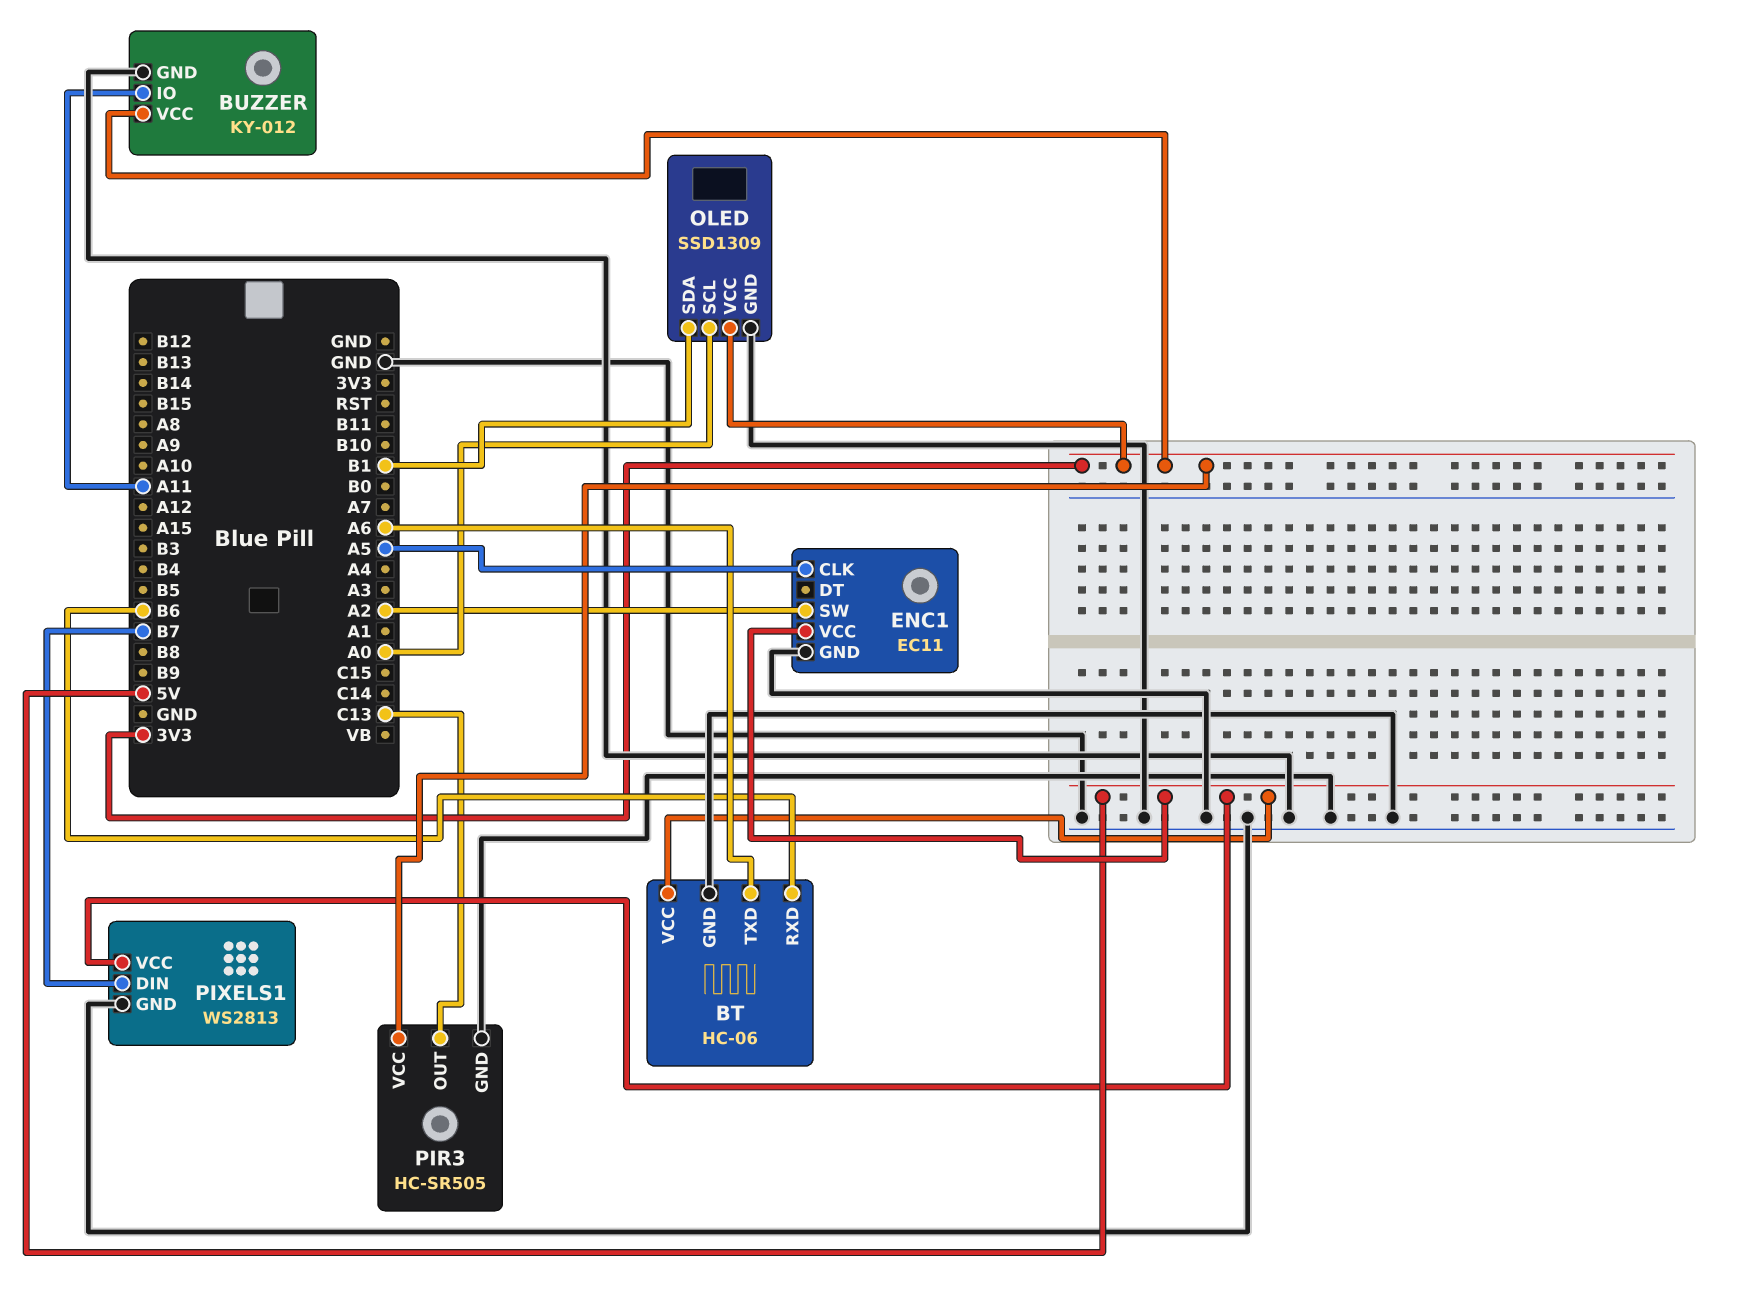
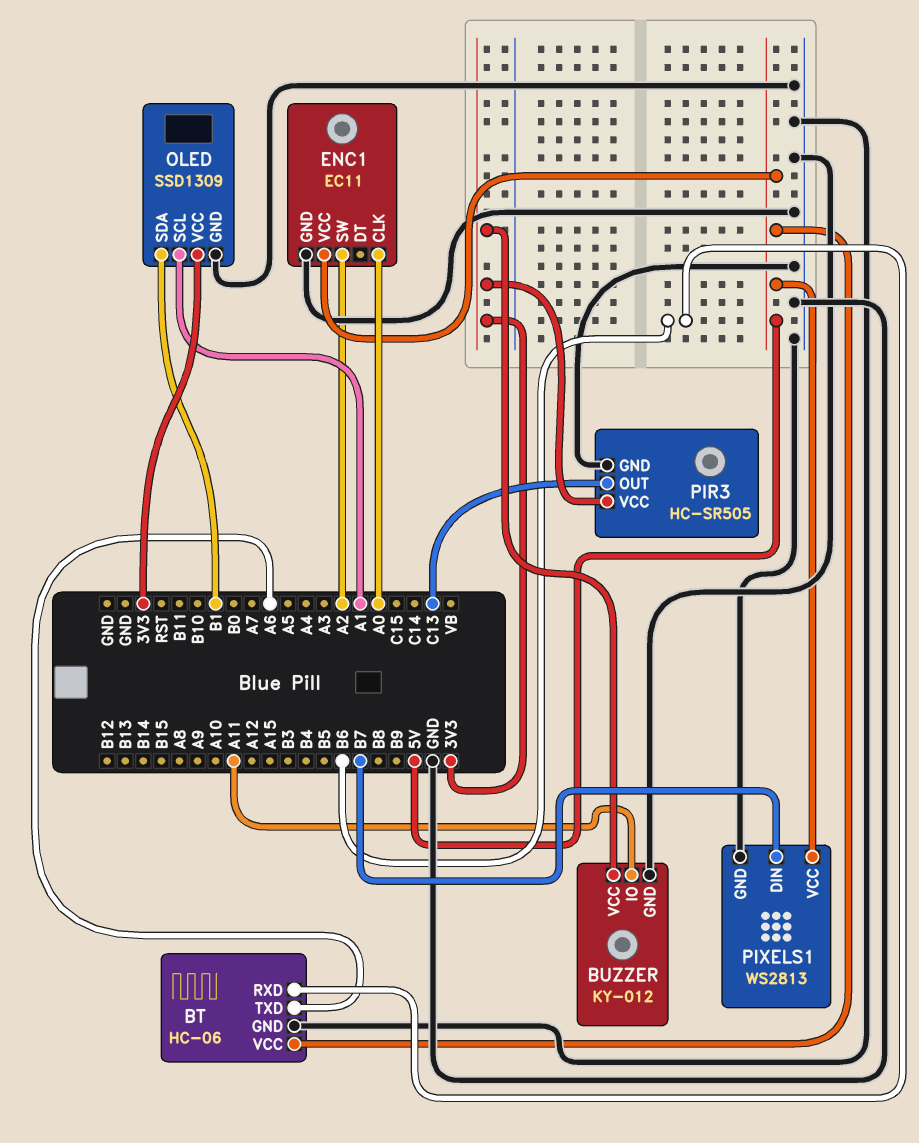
ENC1 pin CLK: A5 -> A0
OLED pin SCL: A0 -> A1

